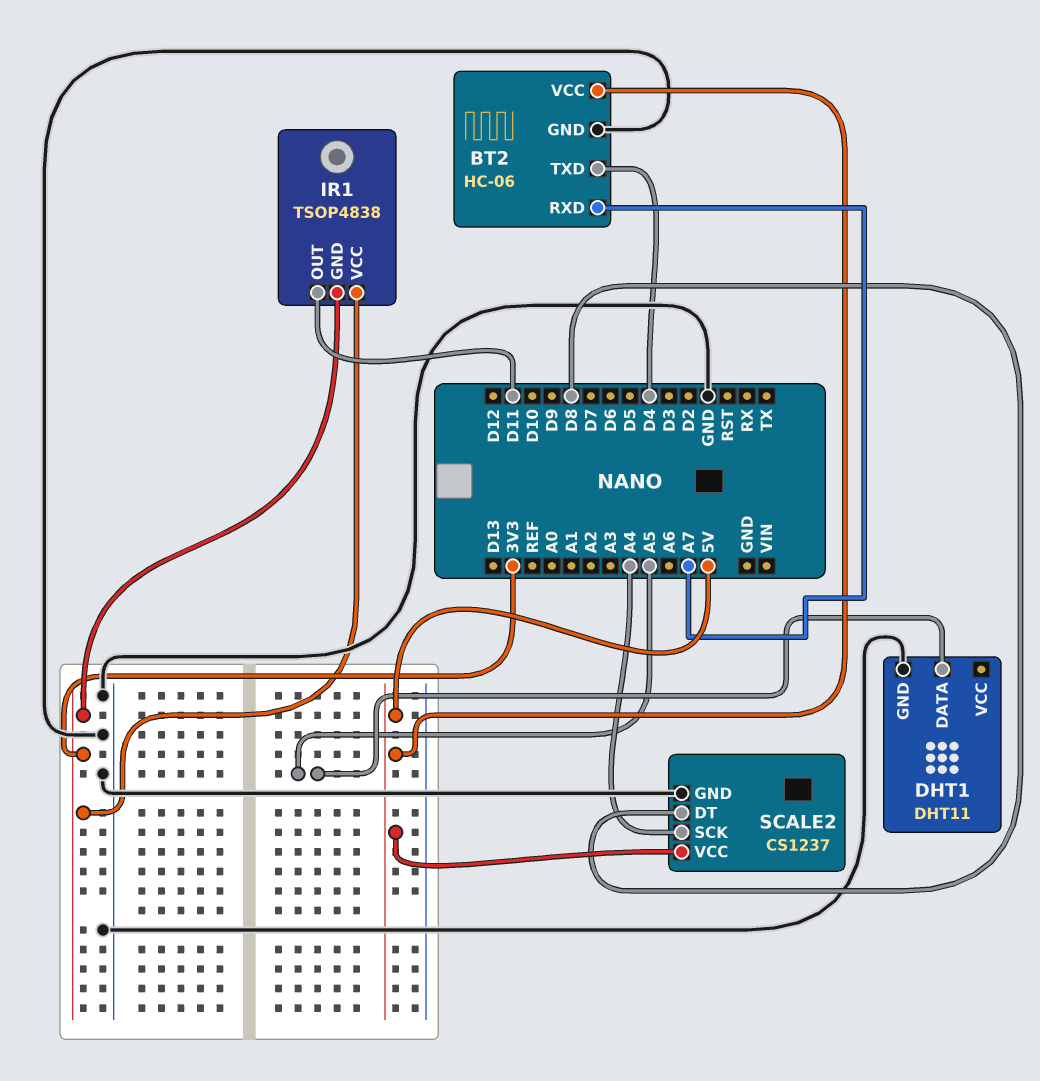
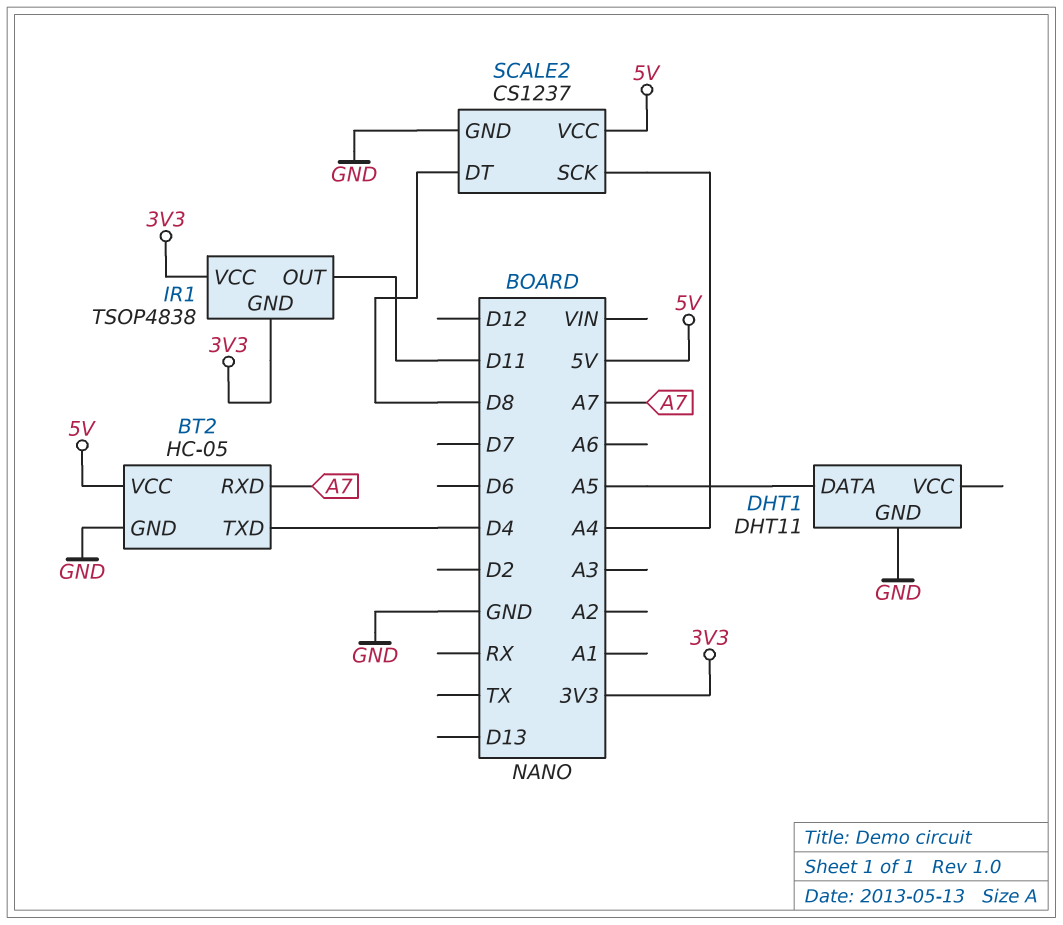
BT2: HC-06 -> HC-05

